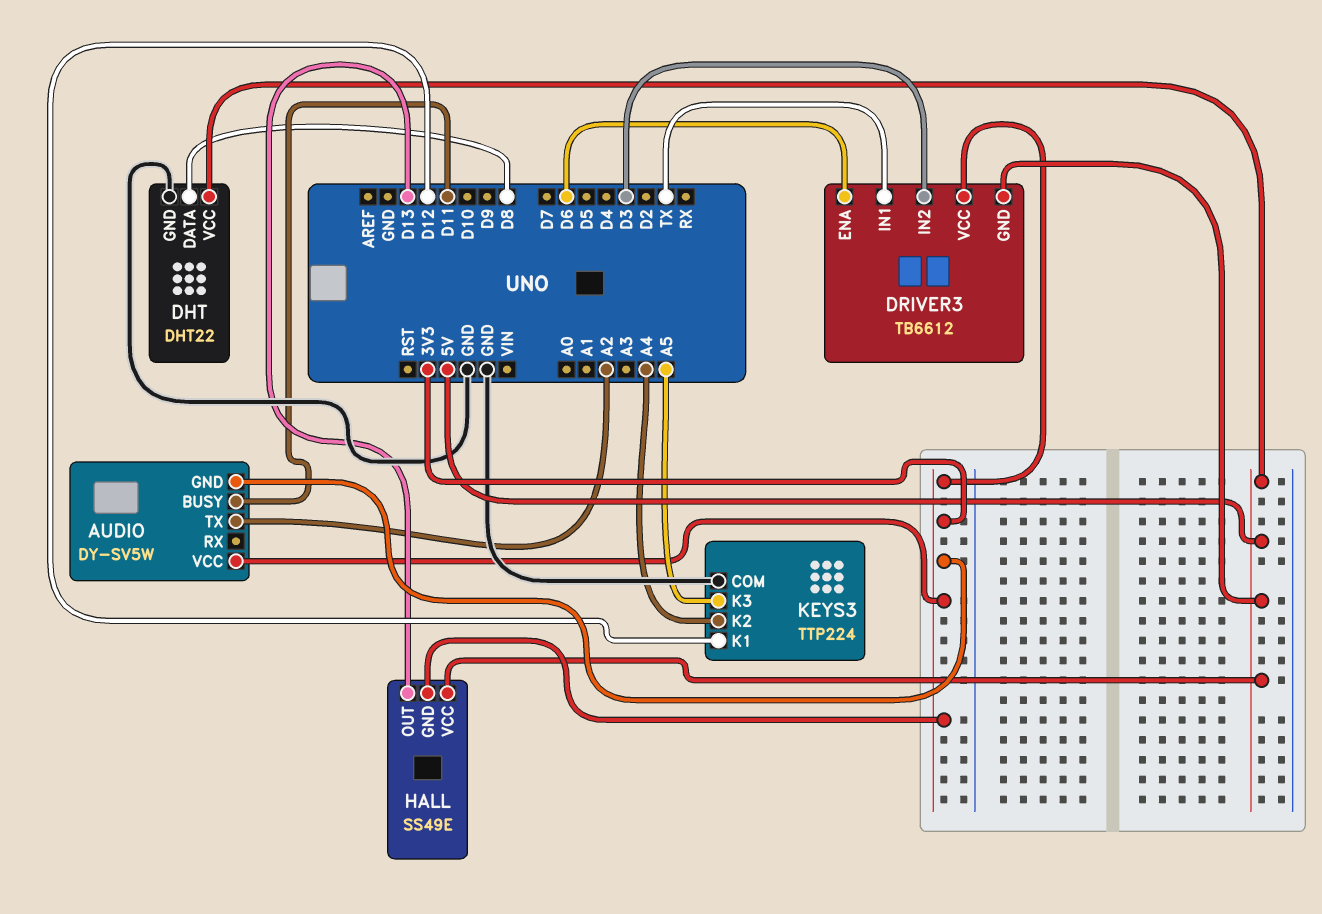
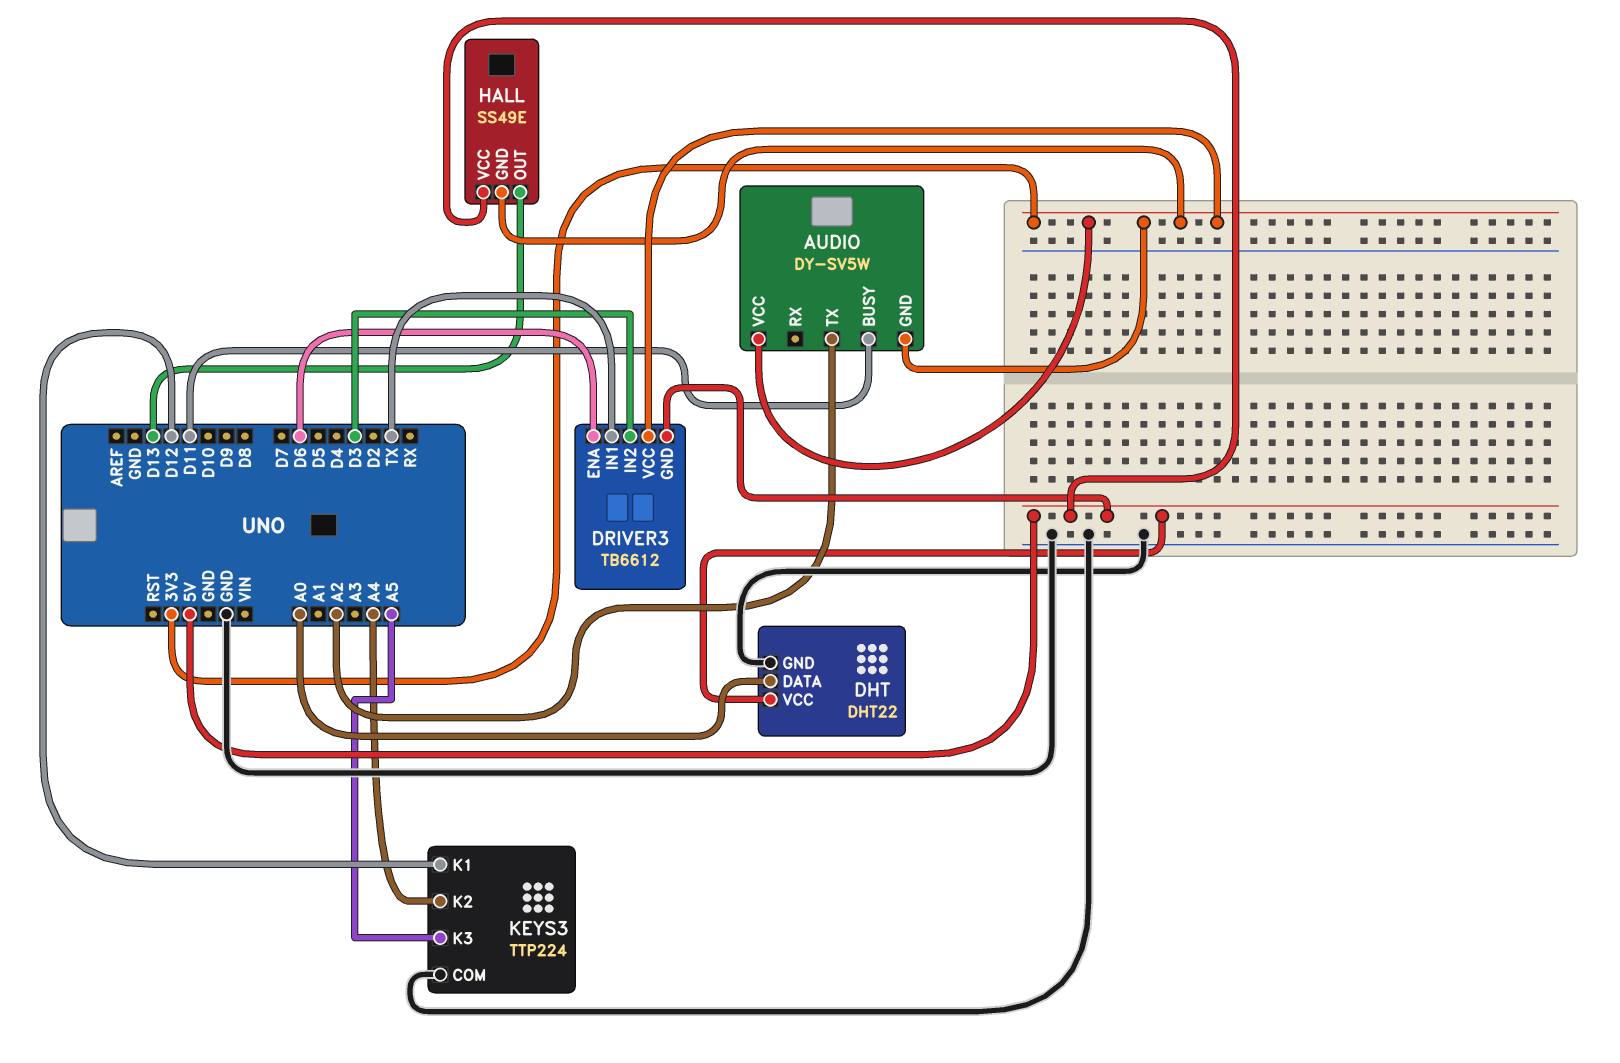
DHT pin DATA: D8 -> A0

